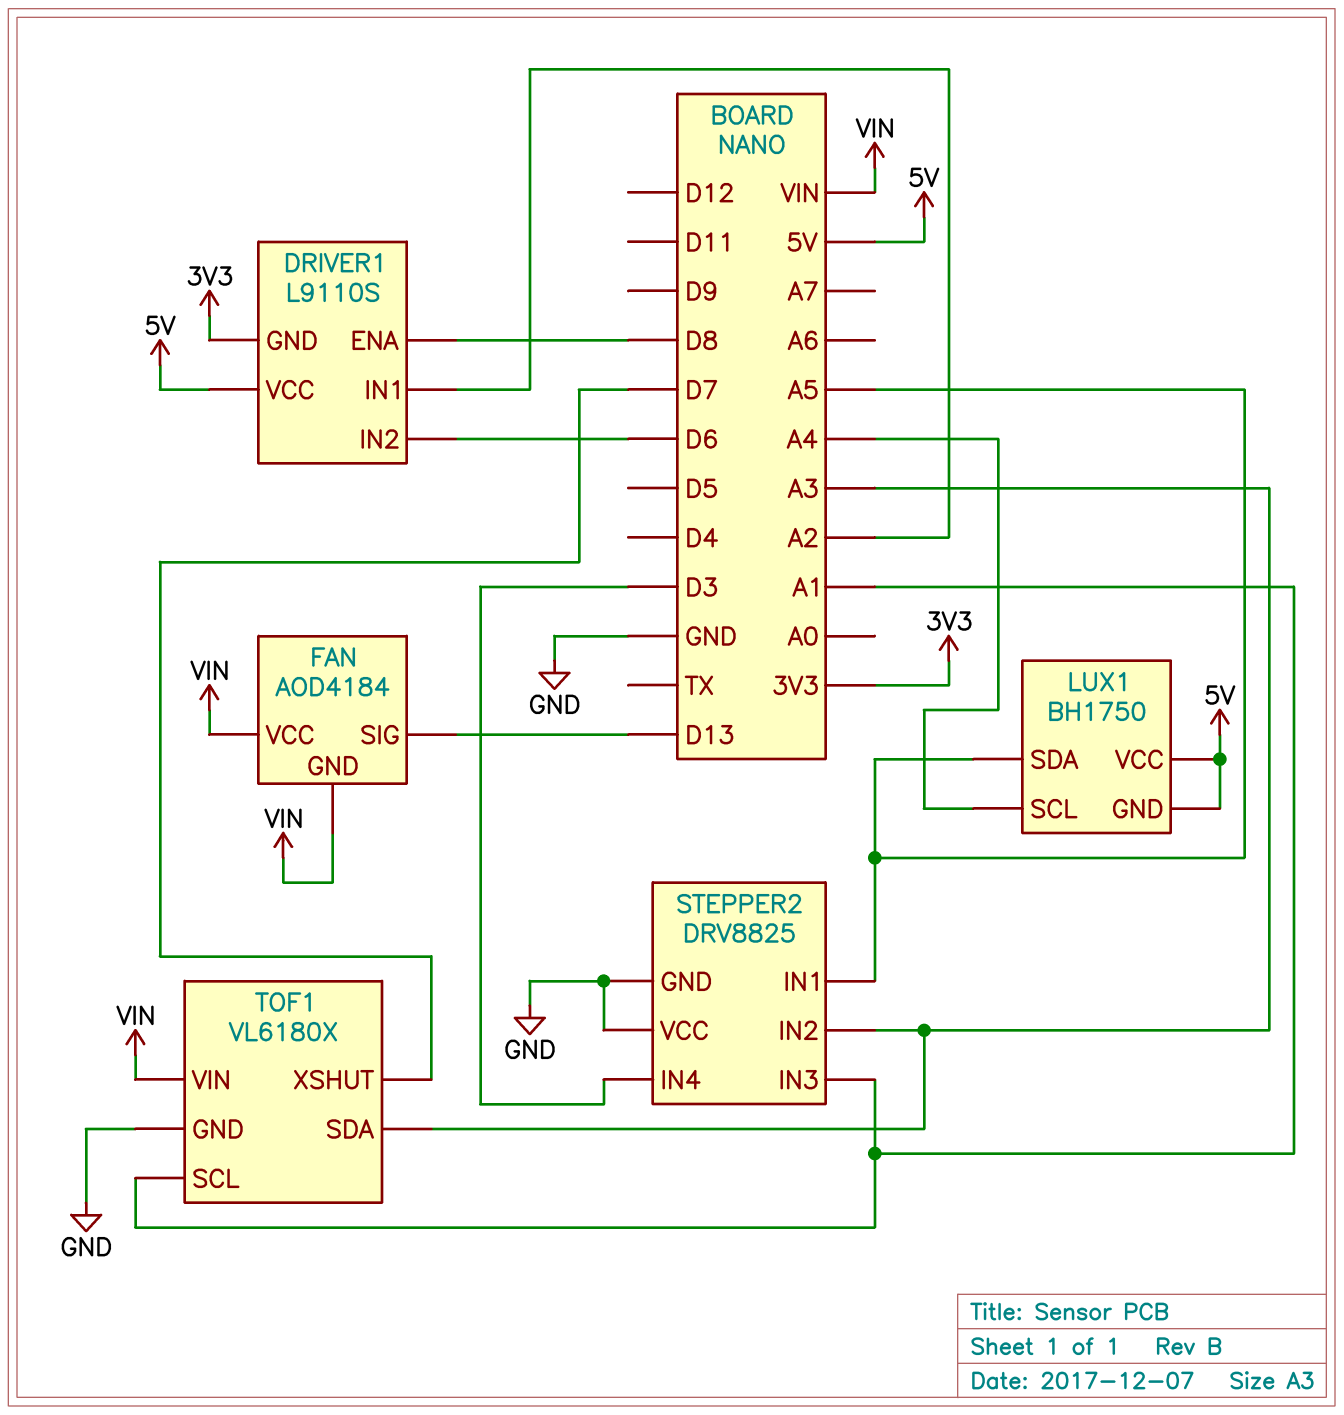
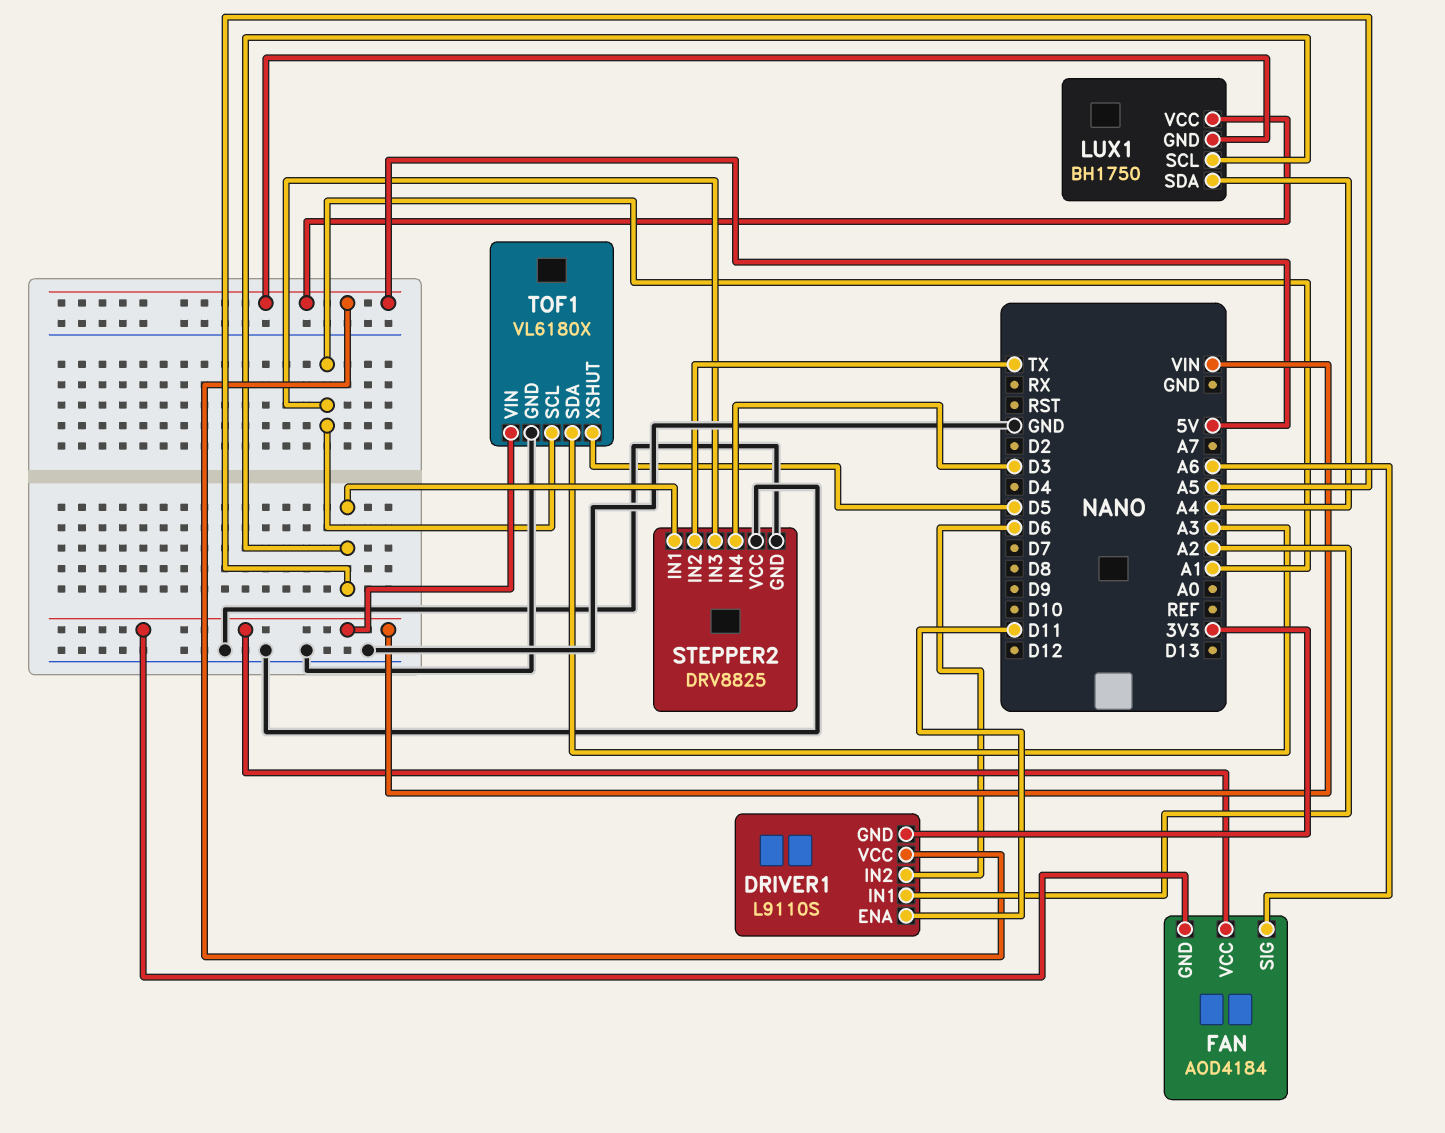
DRIVER1 pin ENA: D8 -> D11
FAN pin SIG: D13 -> A6
LUX1 pin SCL: A4 -> A5
LUX1 pin SDA: A5 -> A4
STEPPER2 pin IN2: A3 -> TX
TOF1 pin XSHUT: D7 -> D5

